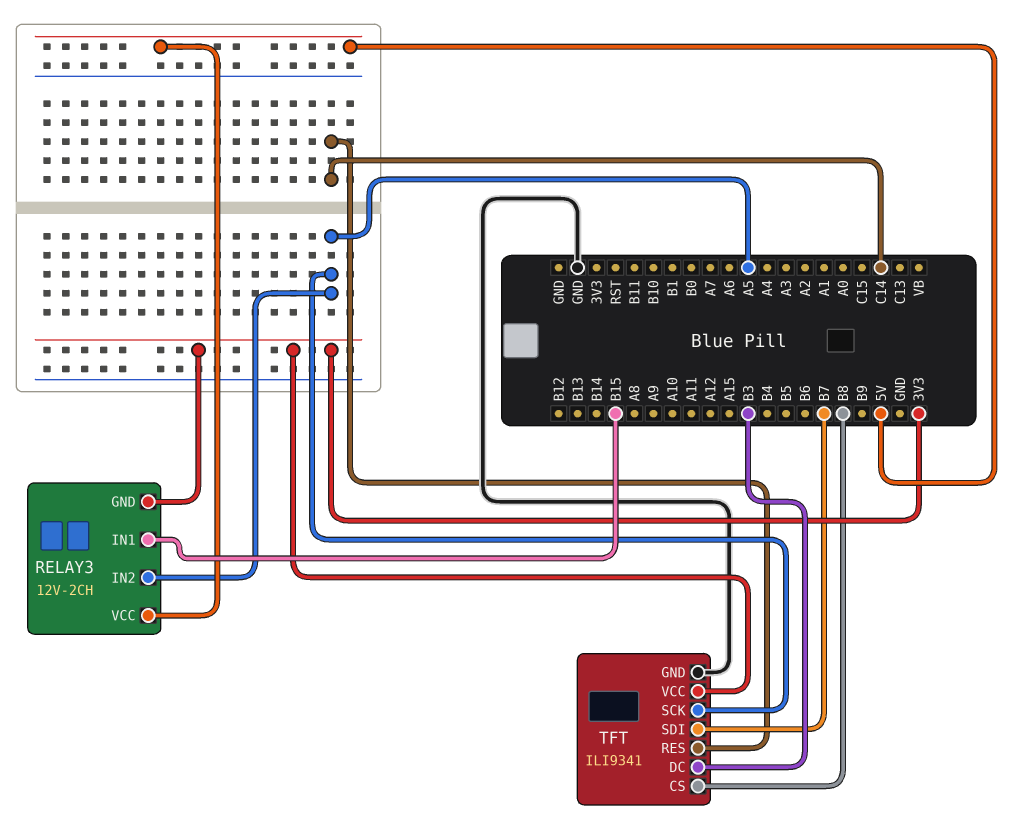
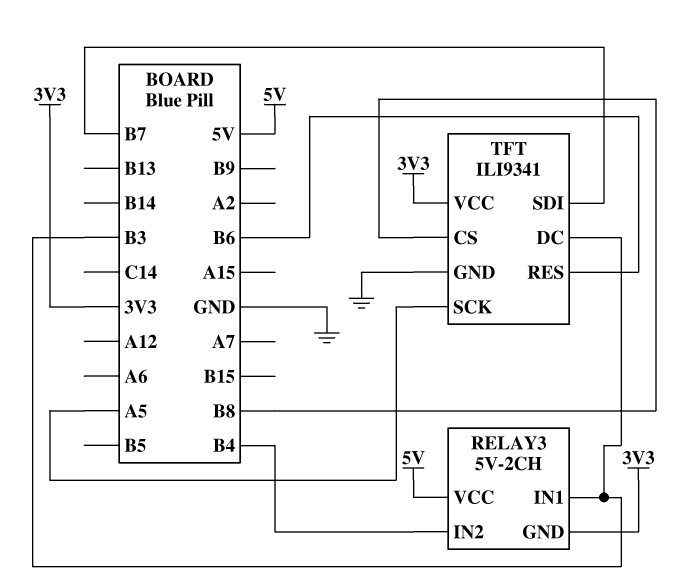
RELAY3: 12V-2CH -> 5V-2CH
RELAY3 pin IN1: B15 -> B3
RELAY3 pin IN2: A5 -> B4
TFT pin RES: C14 -> B6

